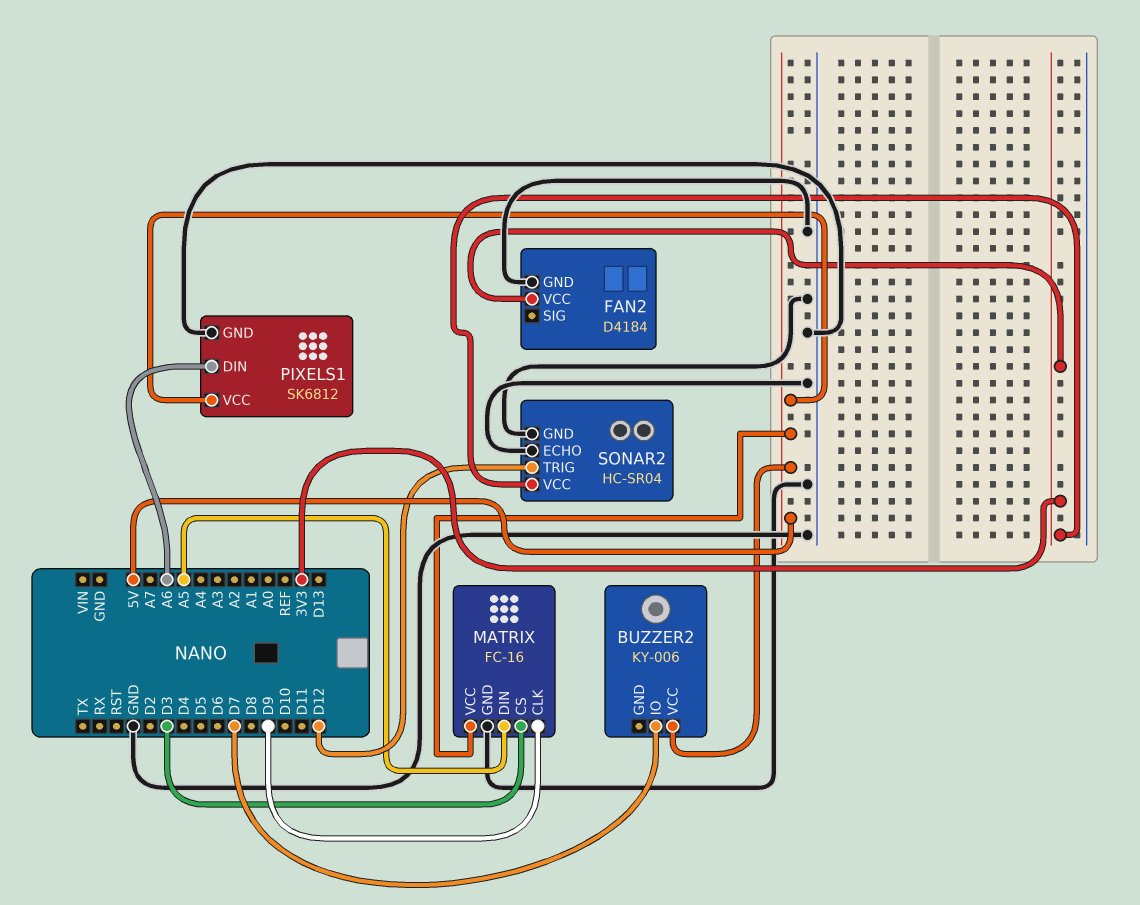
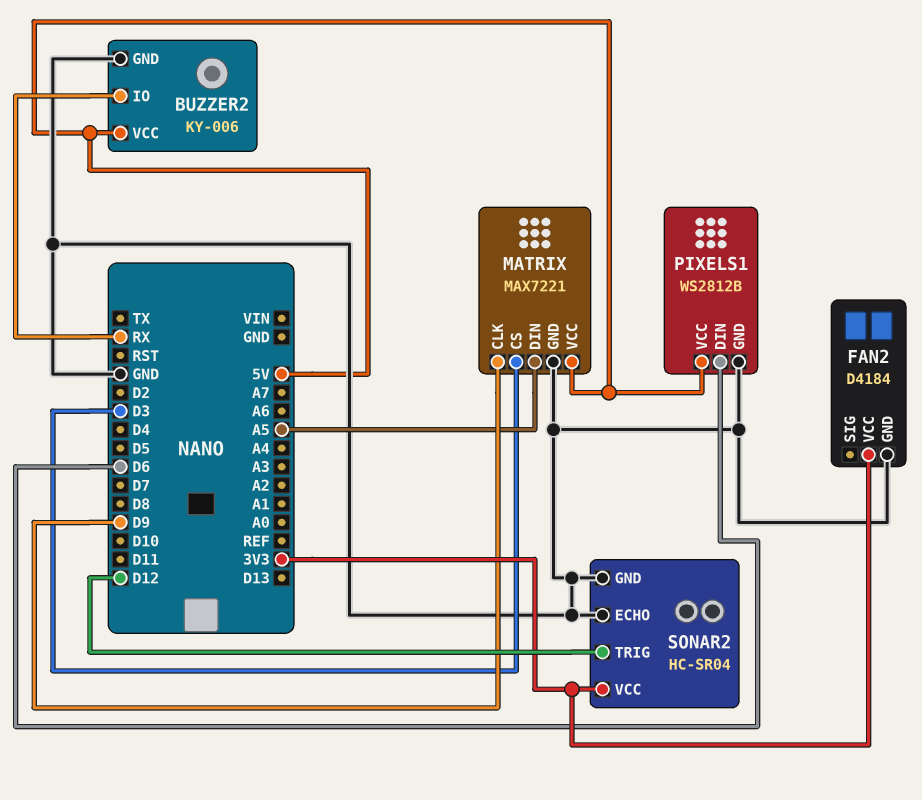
BUZZER2 pin GND: none -> GND
BUZZER2 pin IO: D7 -> RX
MATRIX: FC-16 -> MAX7221
PIXELS1: SK6812 -> WS2812B
PIXELS1 pin DIN: A6 -> D6

